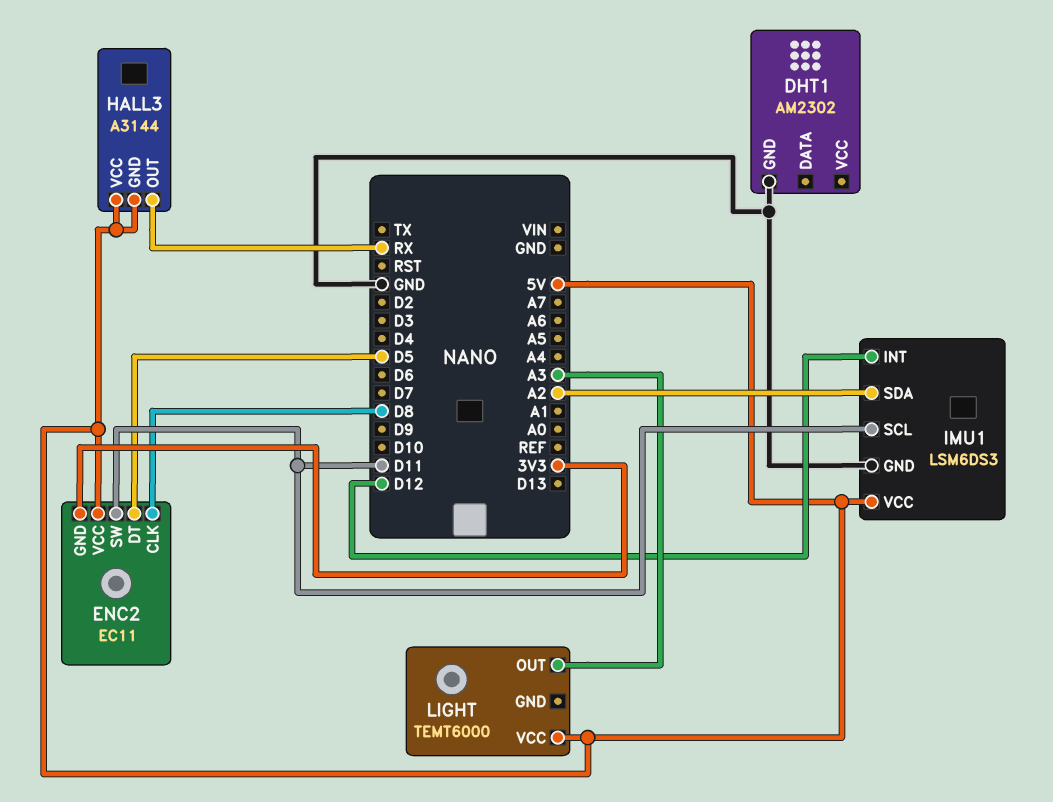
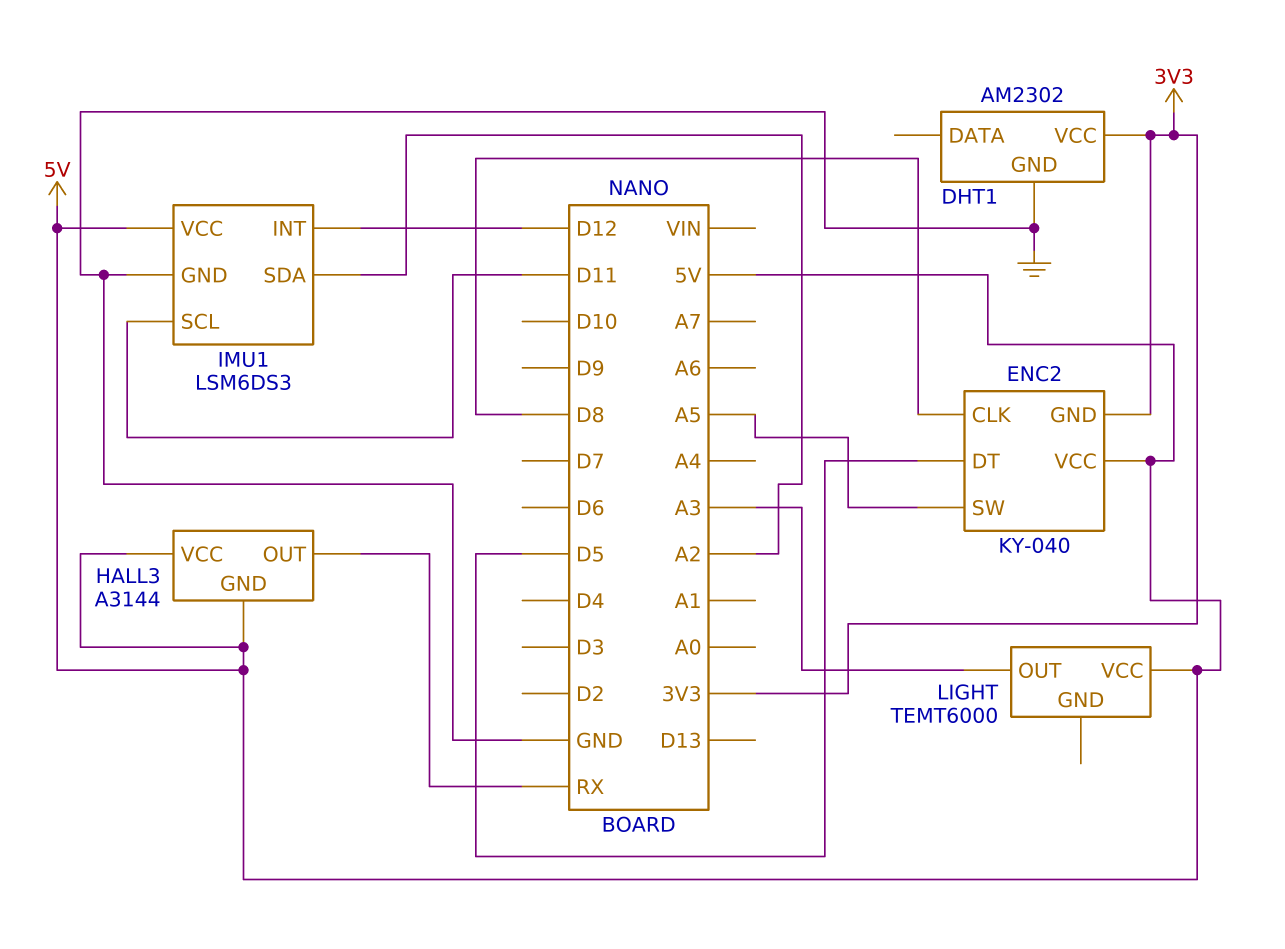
DHT1 pin VCC: none -> 3V3
ENC2: EC11 -> KY-040
ENC2 pin SW: D11 -> A5

